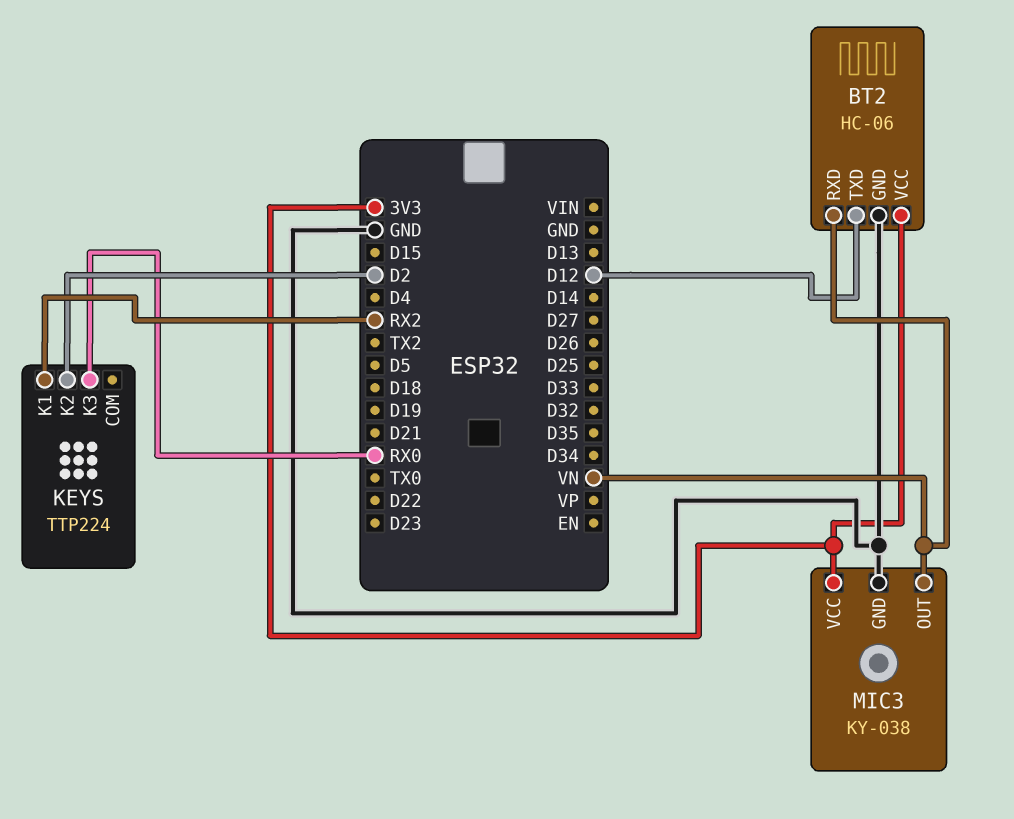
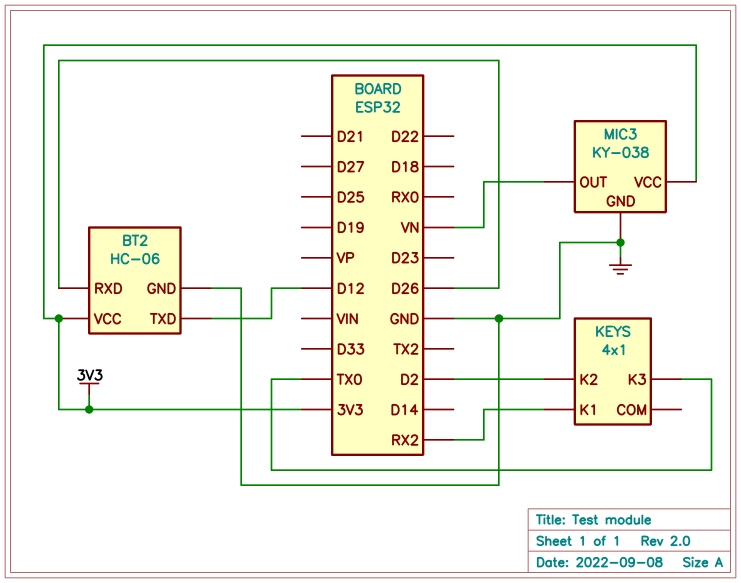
BT2 pin RXD: VN -> D26
KEYS: TTP224 -> 4x1
KEYS pin K3: RX0 -> TX0

